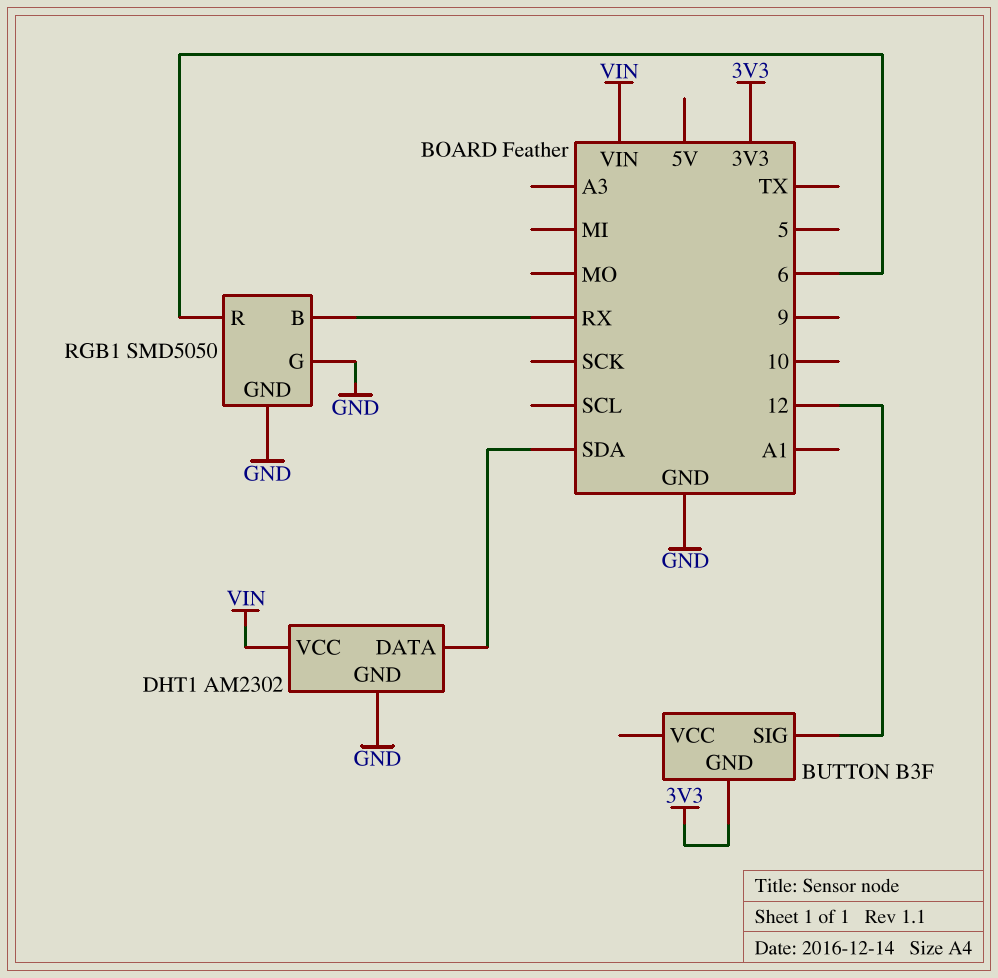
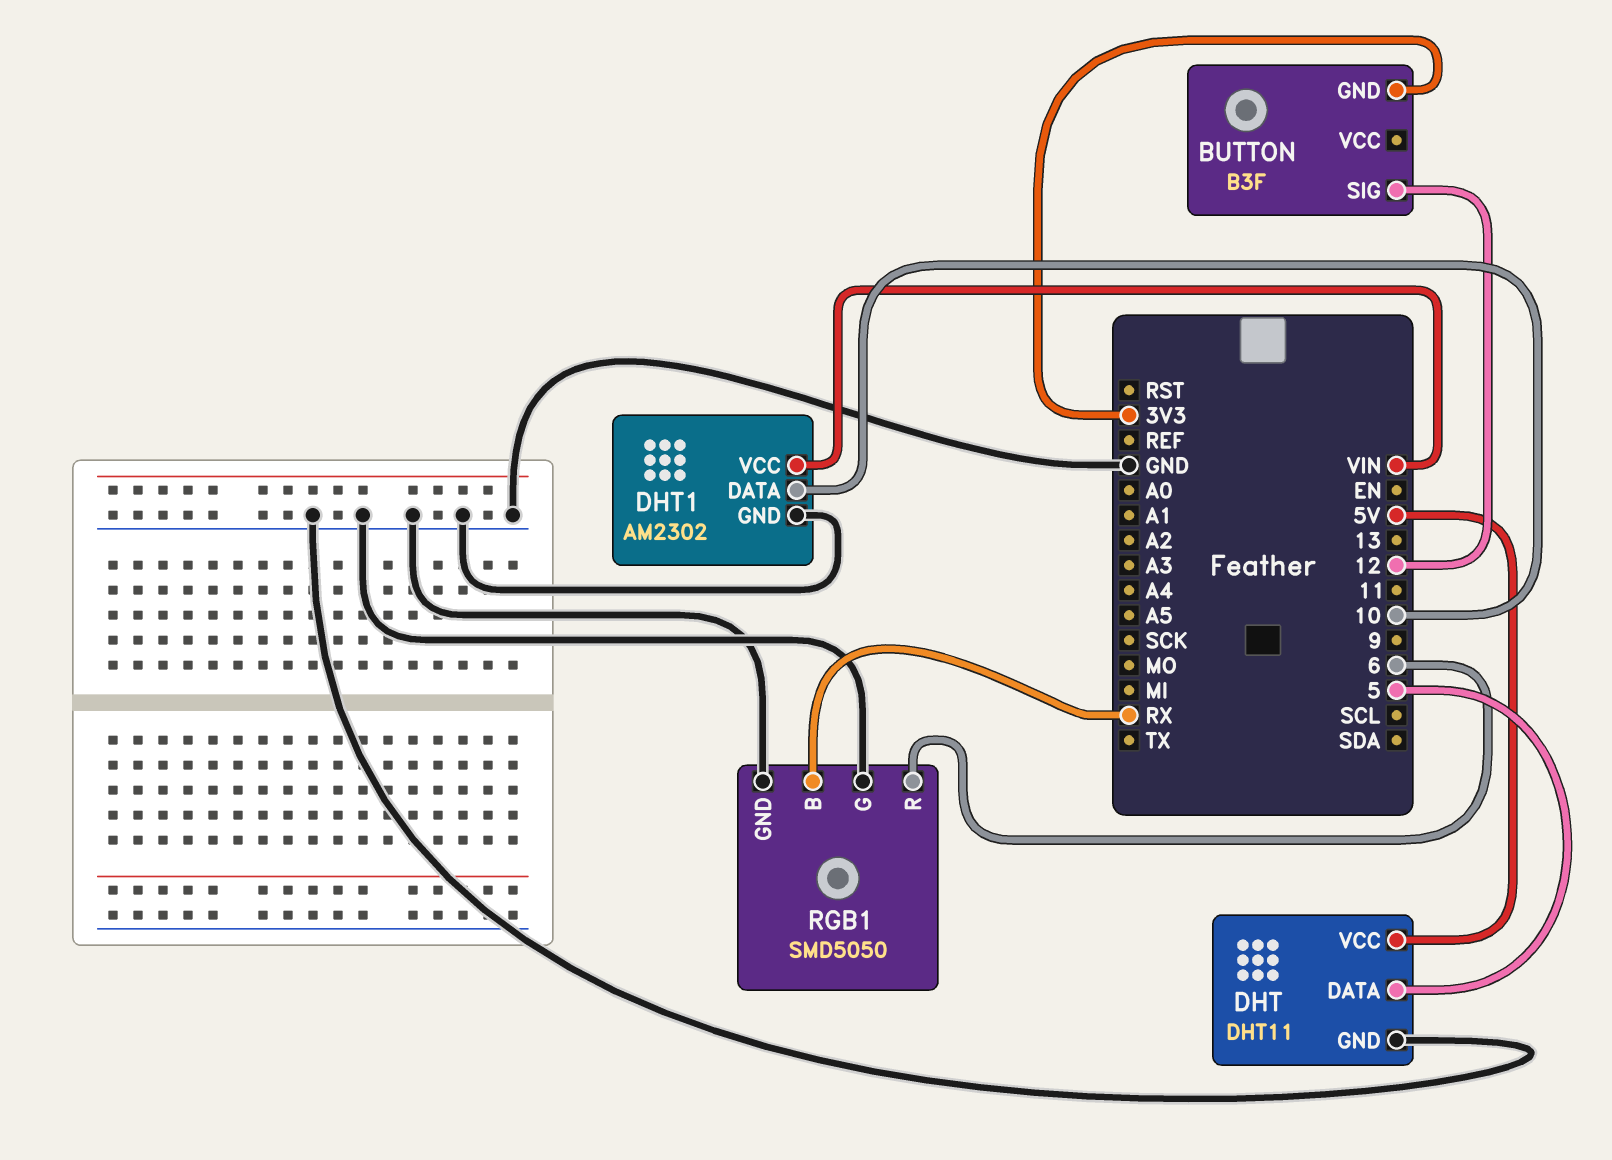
DHT: none -> DHT11
DHT pin DATA: none -> 5
DHT pin GND: none -> GND
DHT pin VCC: none -> 5V
DHT1 pin DATA: SDA -> 10

